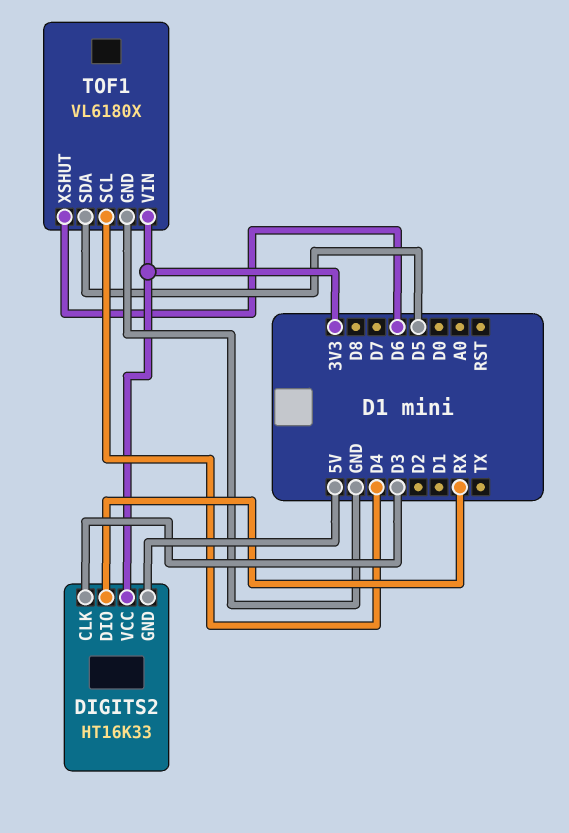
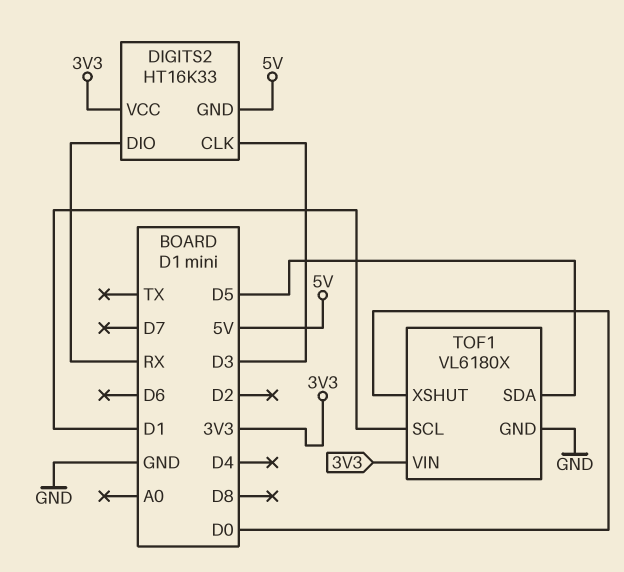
TOF1 pin SCL: D4 -> D1
TOF1 pin XSHUT: D6 -> D0

